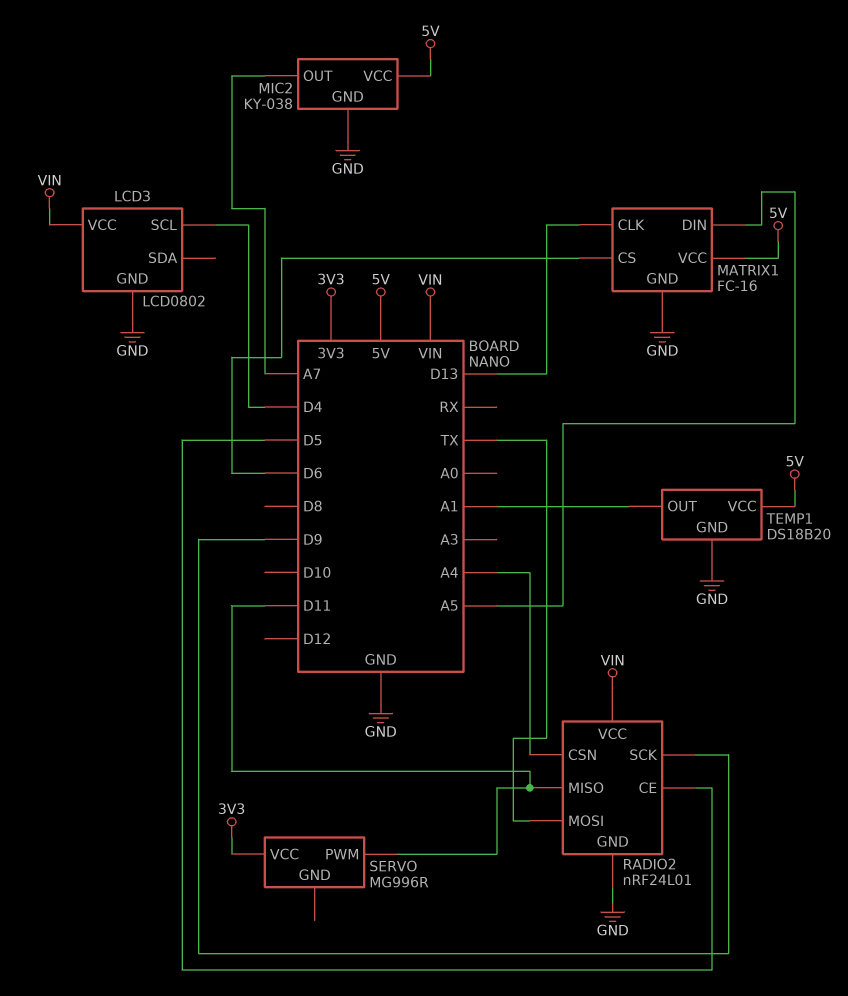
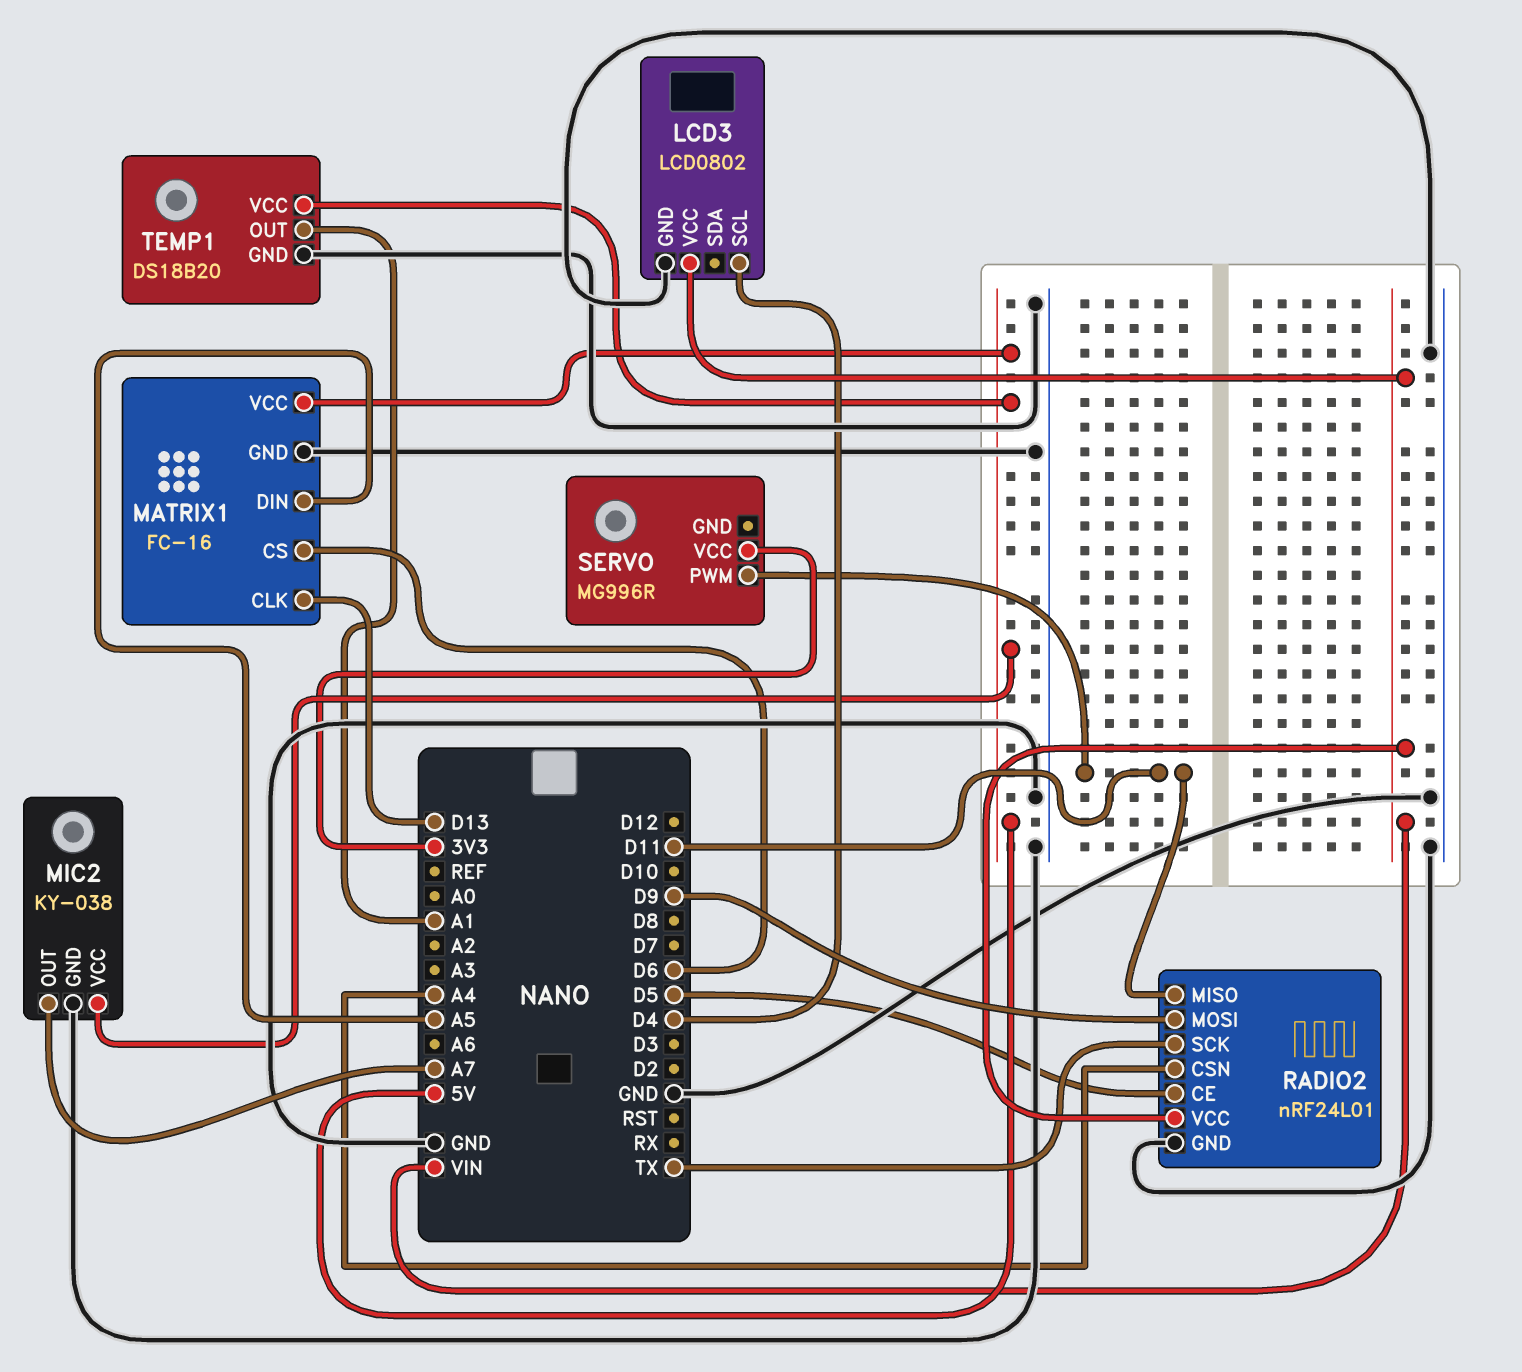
RADIO2 pin MOSI: TX -> D9
RADIO2 pin SCK: D9 -> TX

